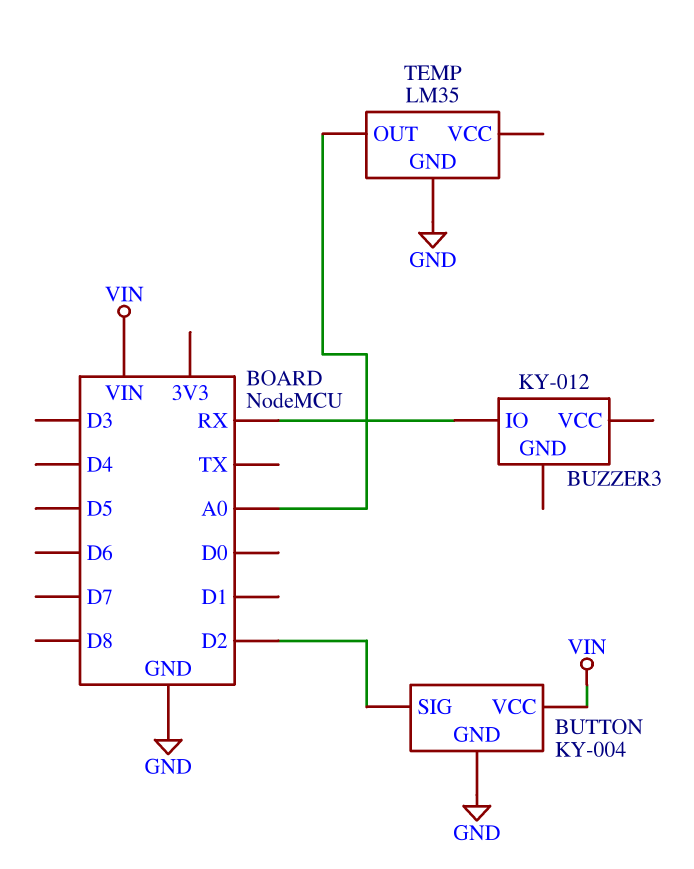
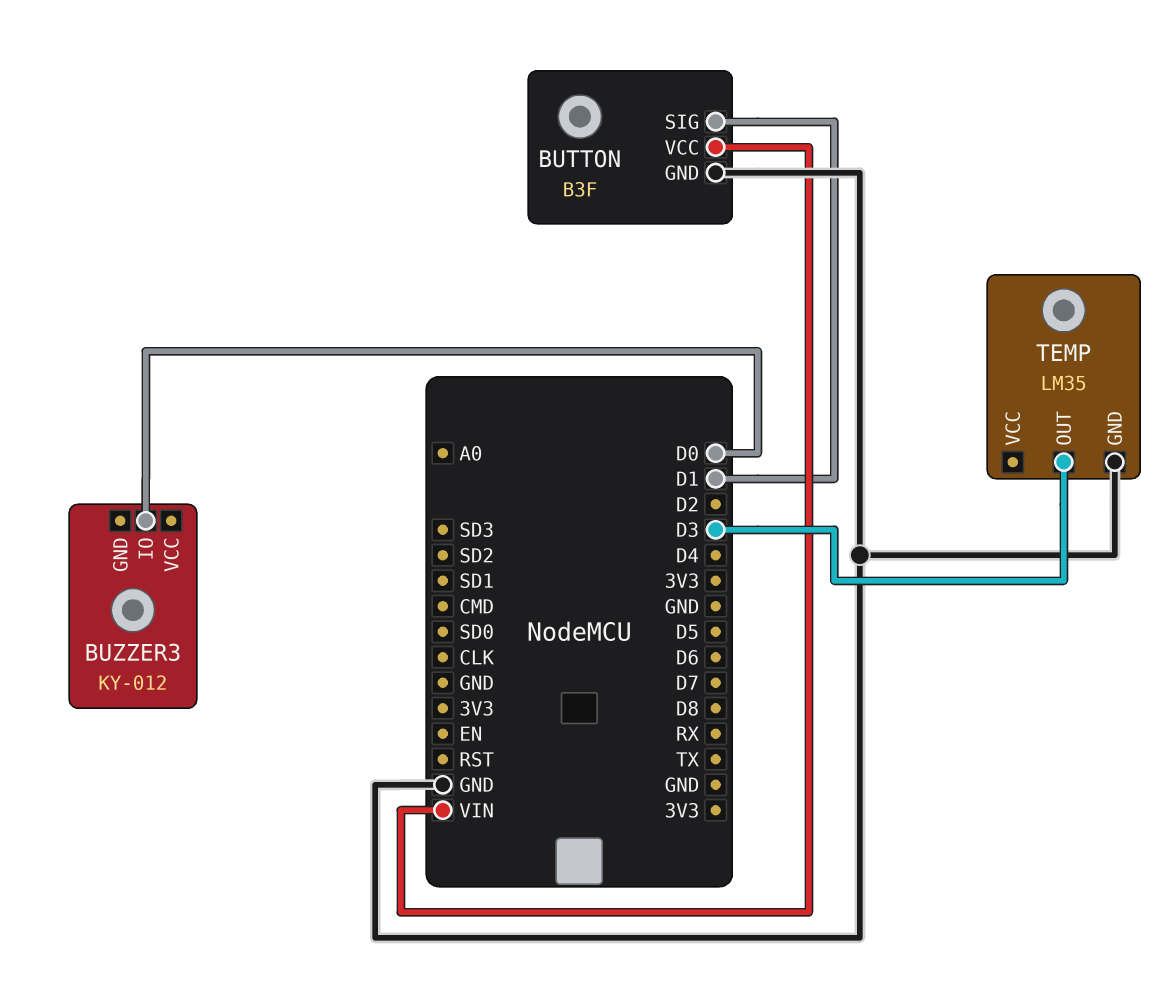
BUTTON: KY-004 -> B3F
BUTTON pin SIG: D2 -> D1
BUZZER3 pin IO: RX -> D0
TEMP pin OUT: A0 -> D3

